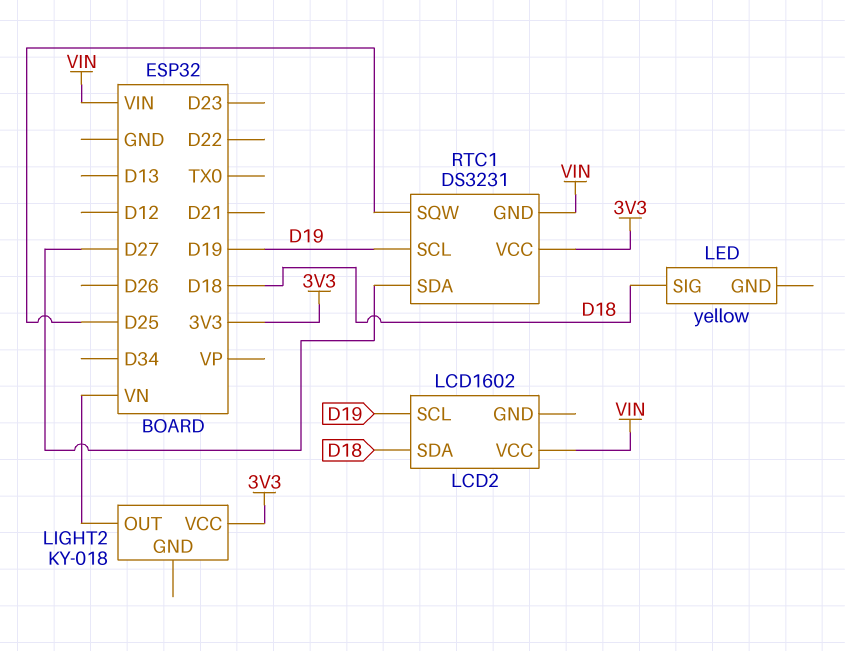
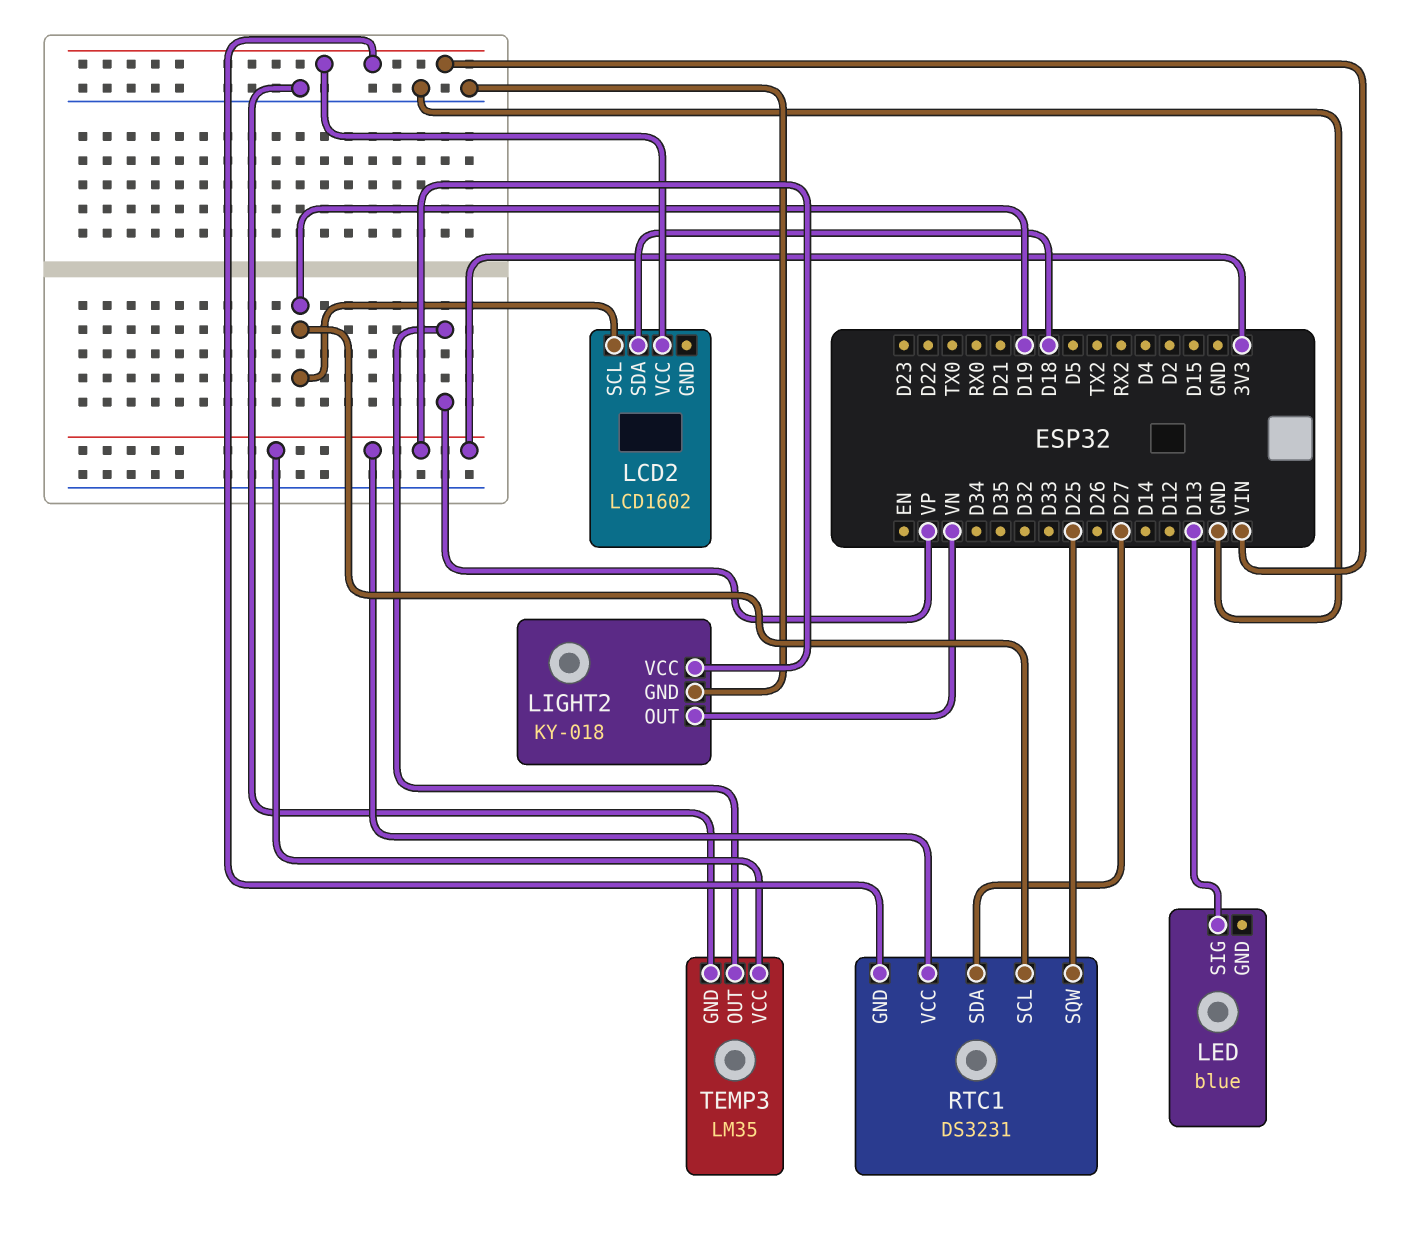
LED: yellow -> blue
LED pin SIG: D18 -> D13
LIGHT2 pin GND: none -> GND
TEMP3: none -> LM35
TEMP3 pin GND: none -> GND
TEMP3 pin OUT: none -> VP
TEMP3 pin VCC: none -> 3V3

